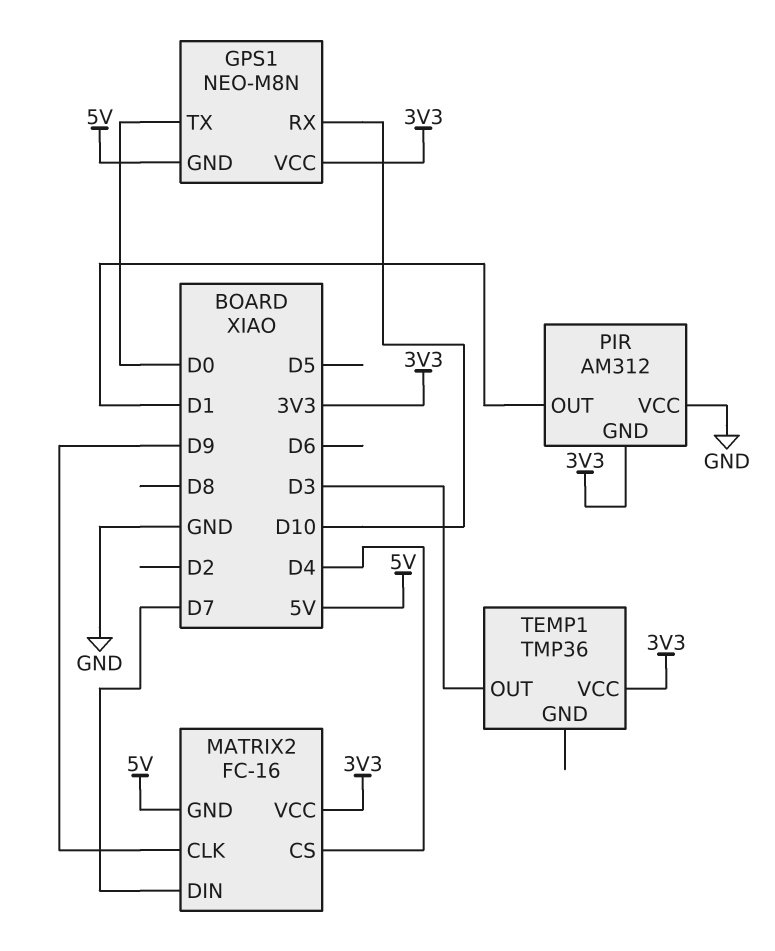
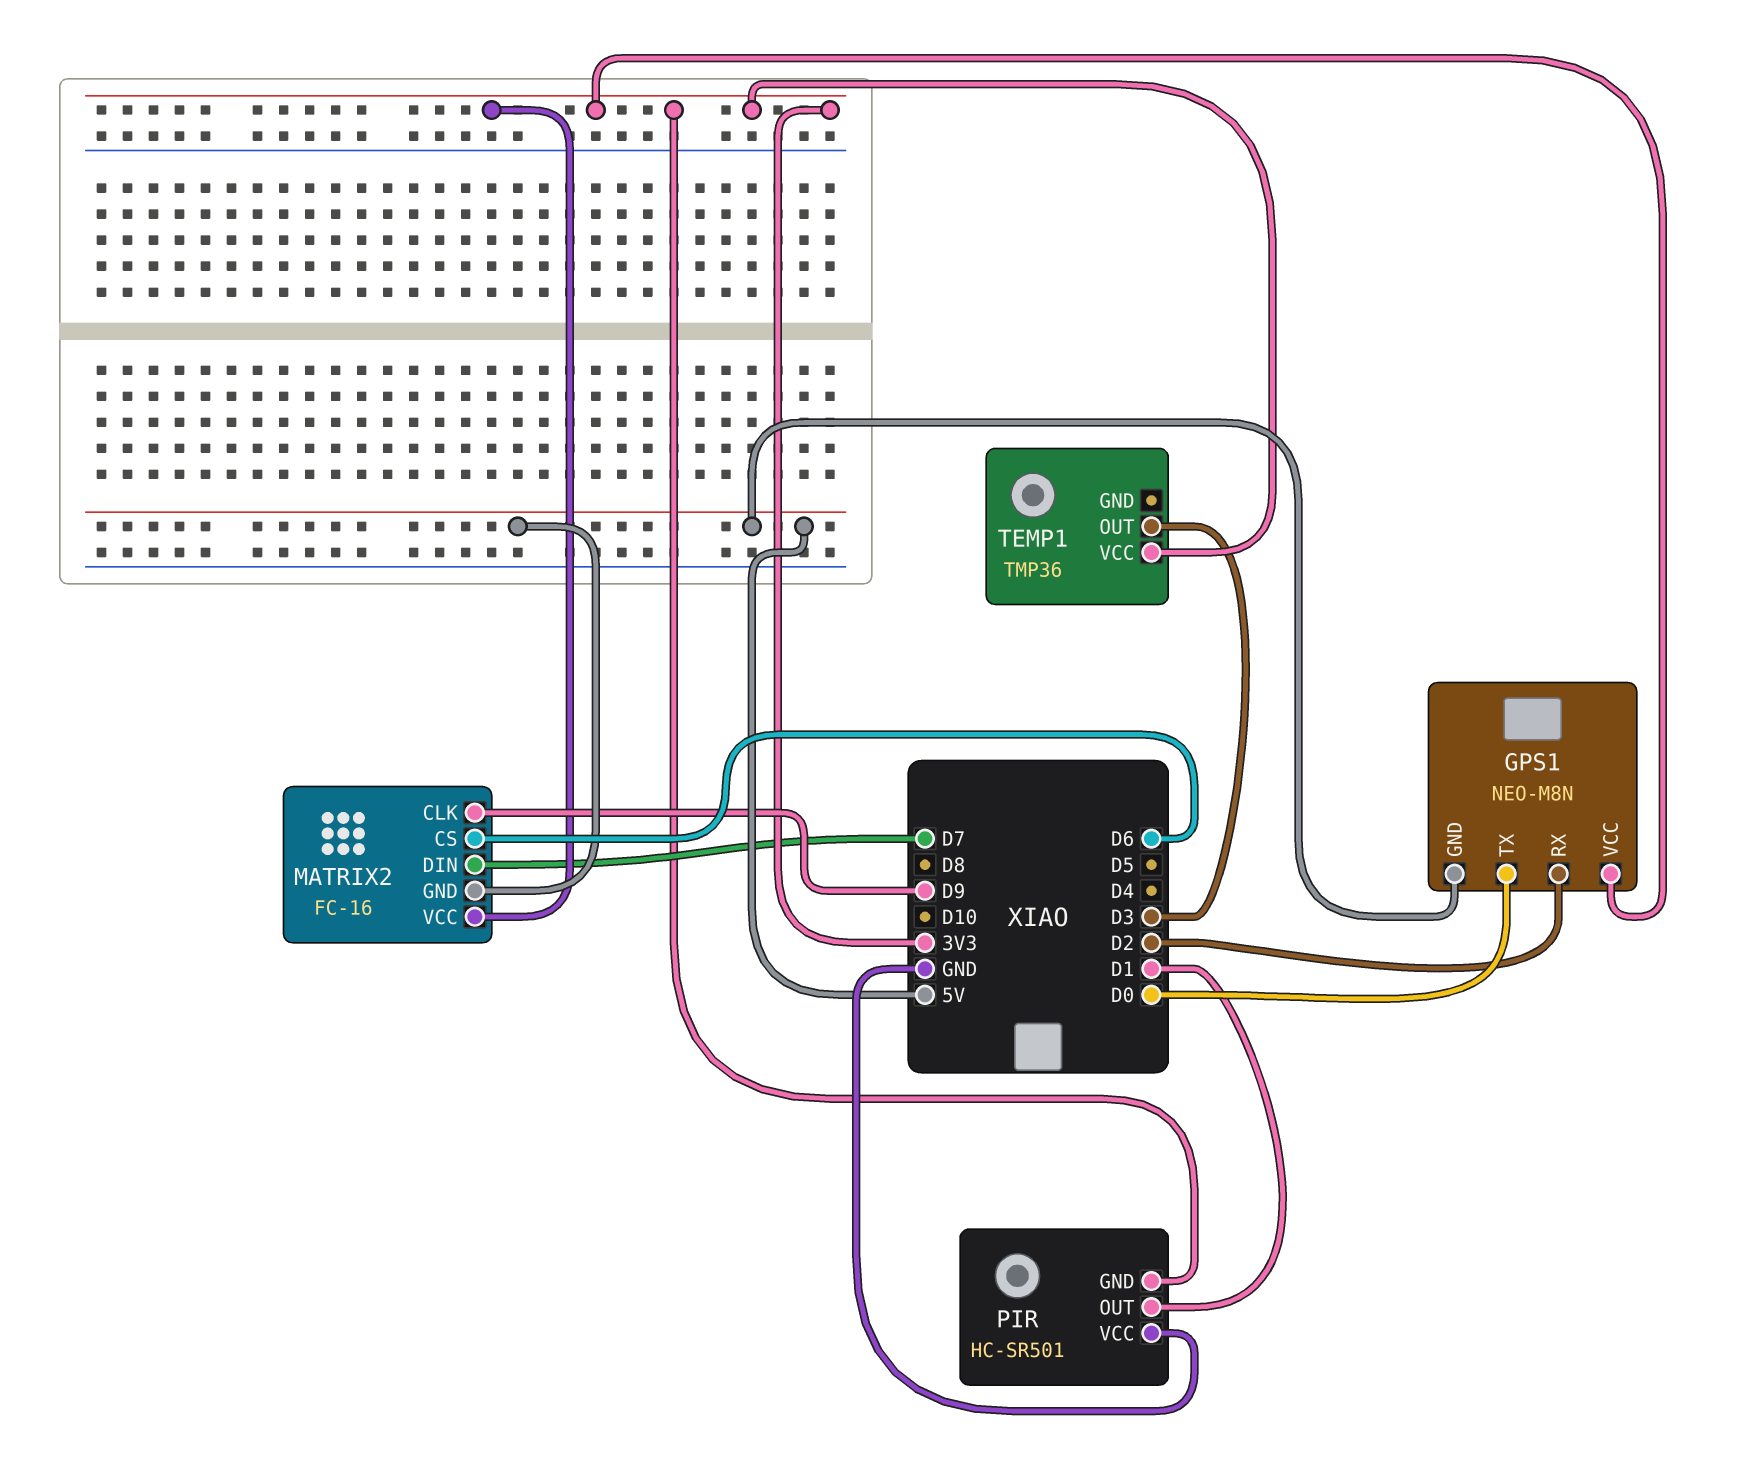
GPS1 pin RX: D10 -> D2
MATRIX2 pin CS: D4 -> D6
PIR: AM312 -> HC-SR501

